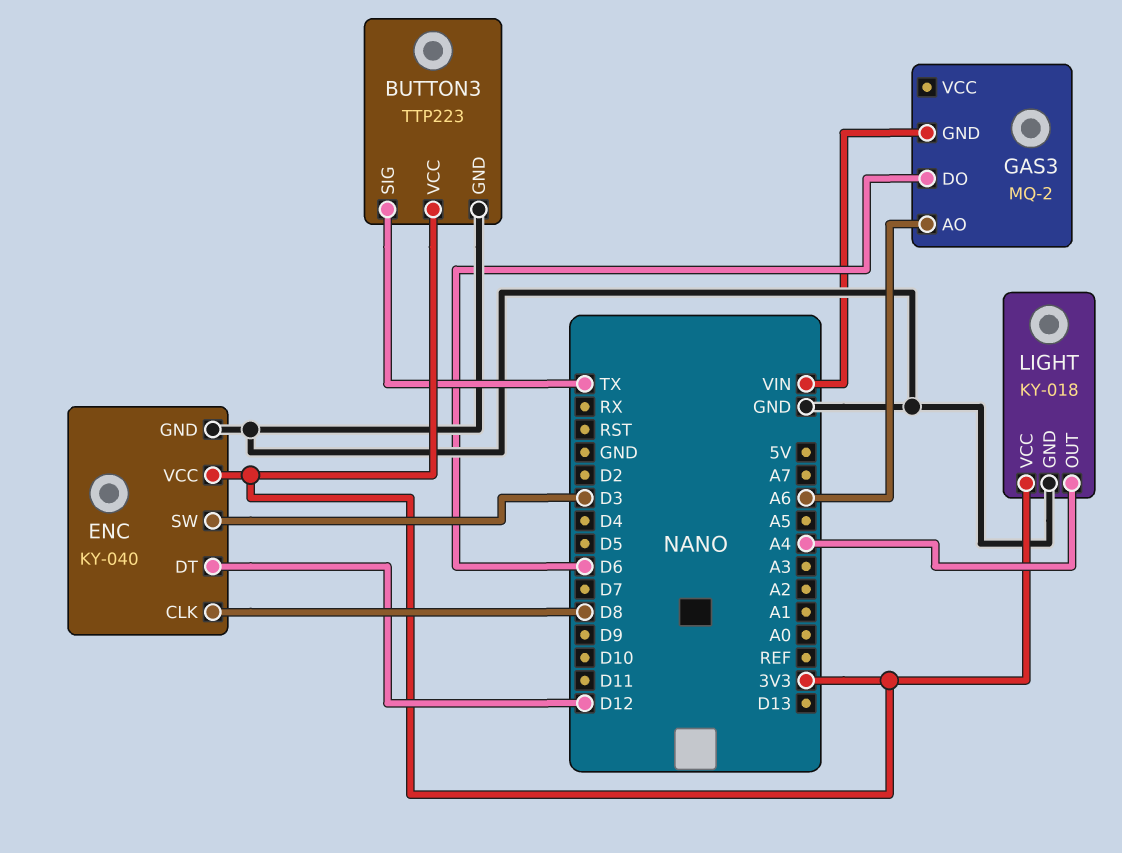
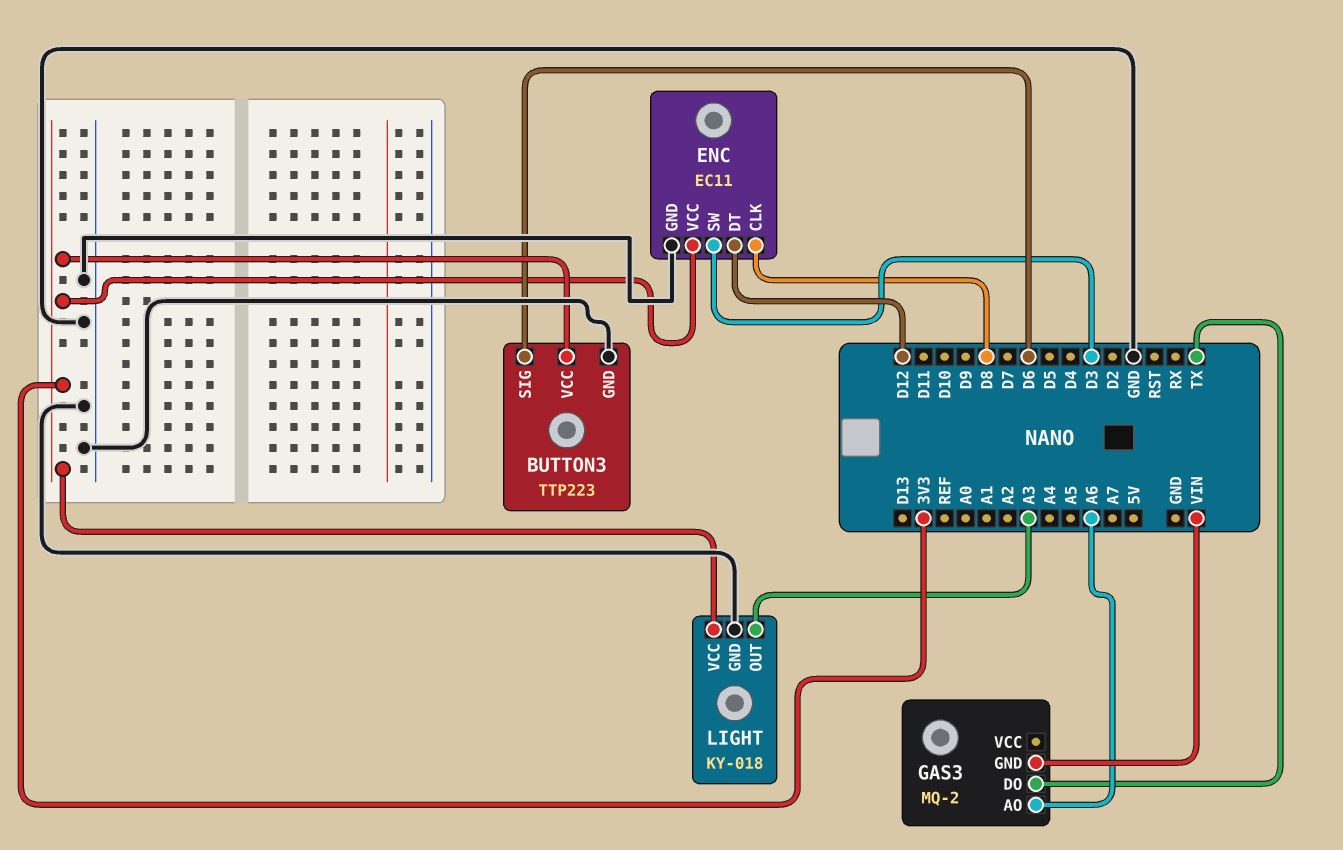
BUTTON3 pin SIG: TX -> D6
ENC: KY-040 -> EC11
GAS3 pin DO: D6 -> TX
LIGHT pin OUT: A4 -> A3

